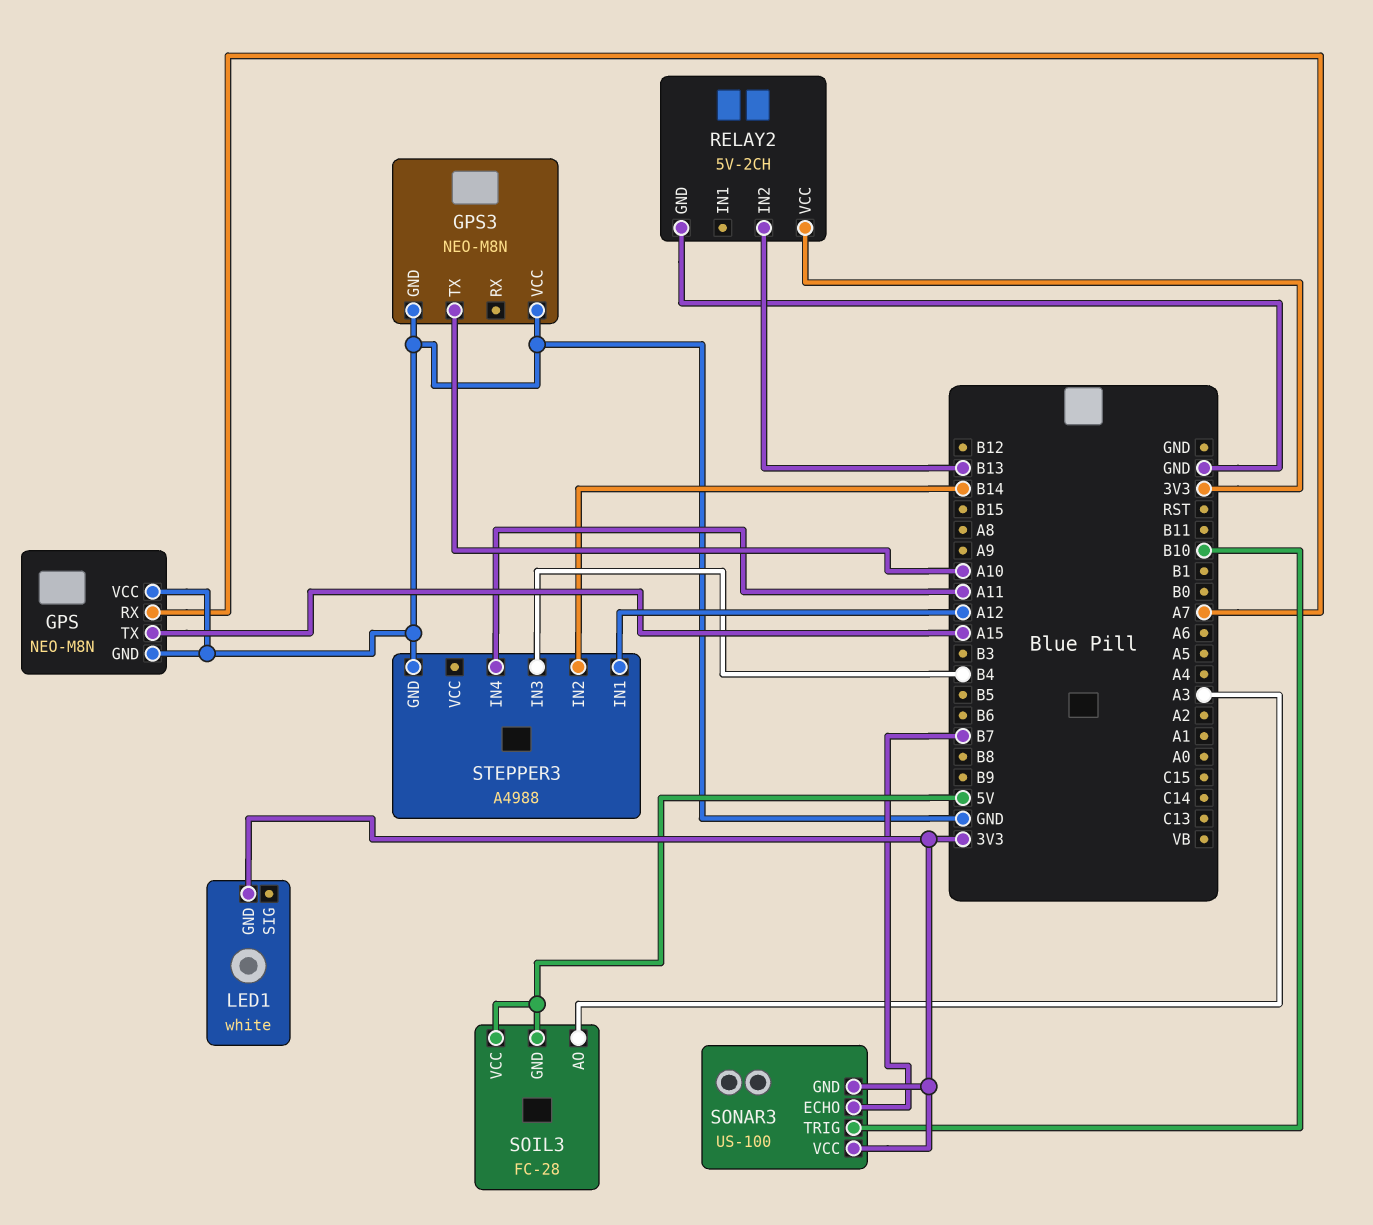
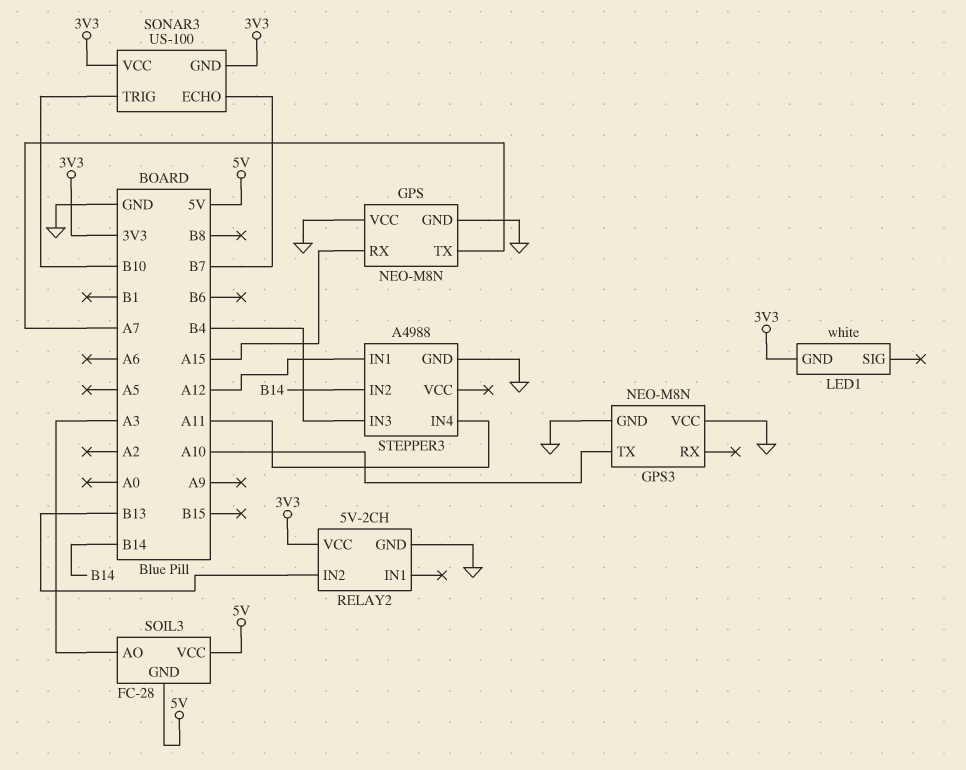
GPS pin RX: A7 -> A15
GPS pin TX: A15 -> A7

